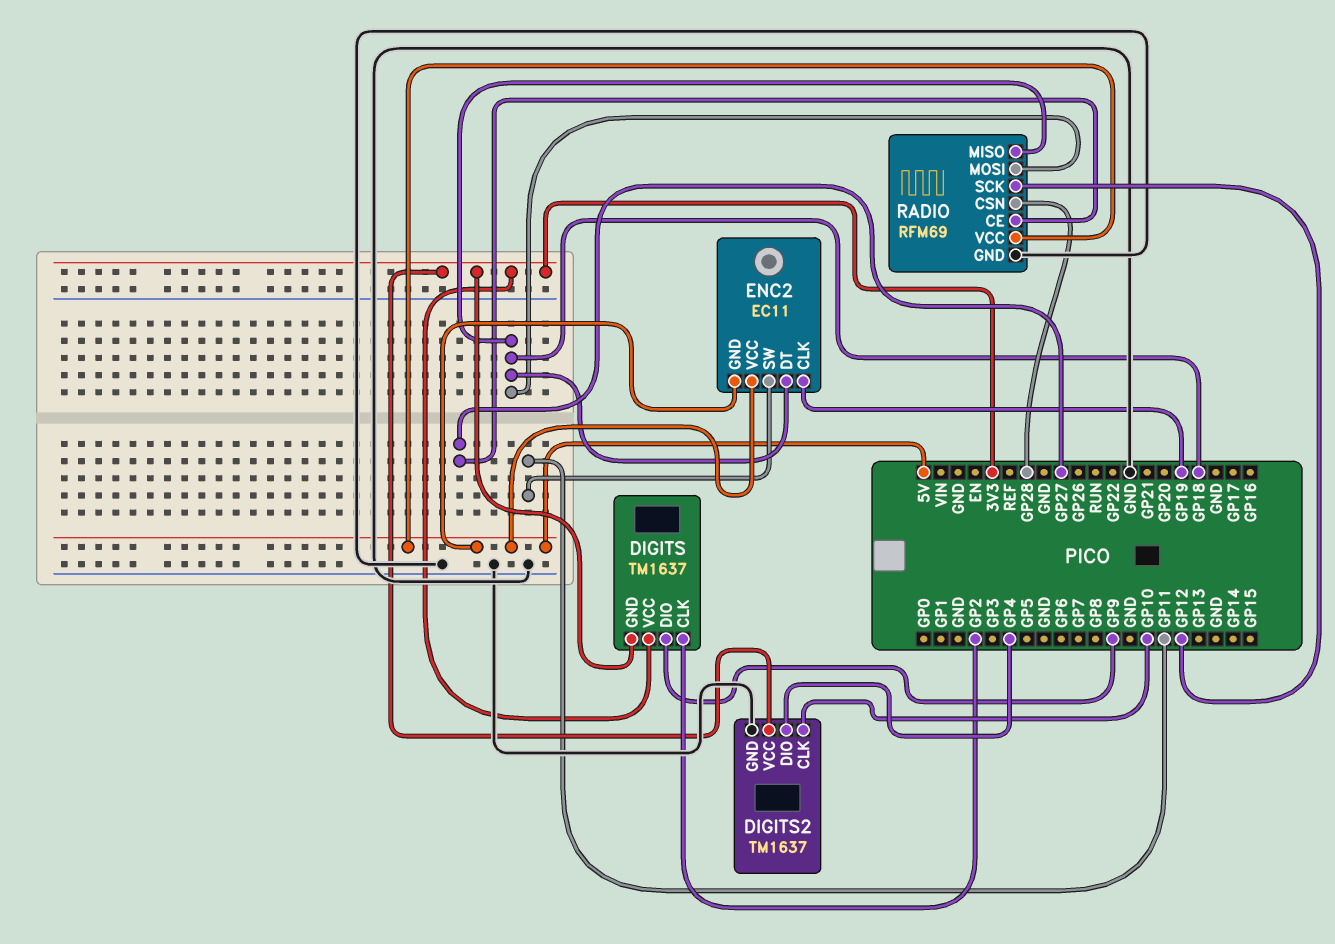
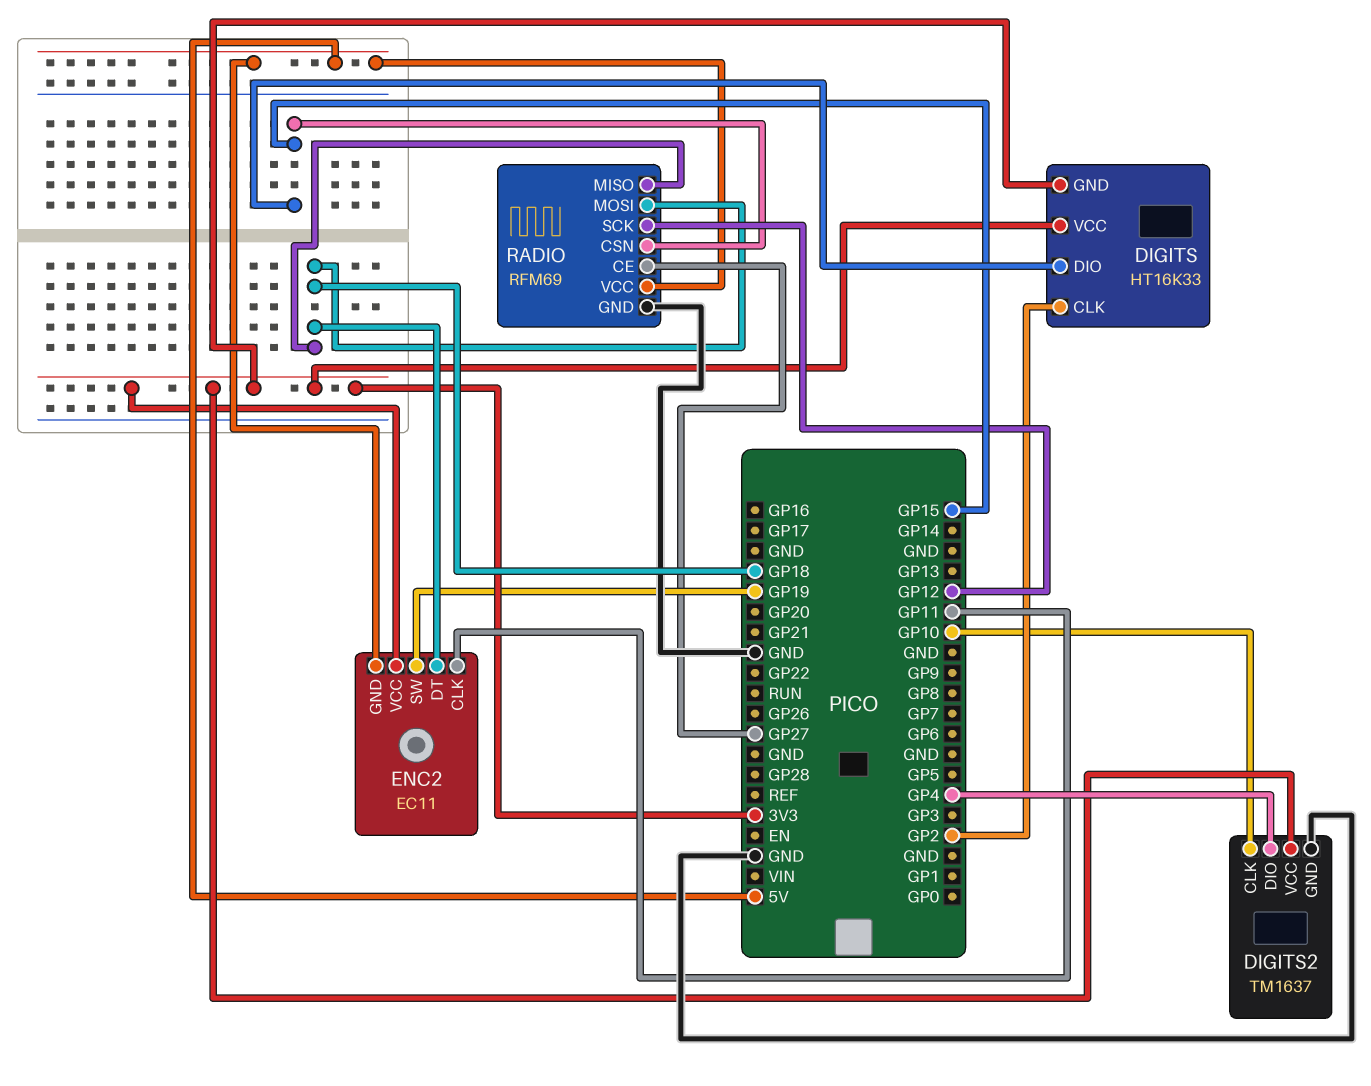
DIGITS: TM1637 -> HT16K33
DIGITS pin DIO: GP9 -> GP15
ENC2 pin CLK: GP19 -> GP11
ENC2 pin SW: GP11 -> GP19
ENC2 pin VCC: 5V -> 3V3
RADIO pin CSN: GP28 -> GP15

